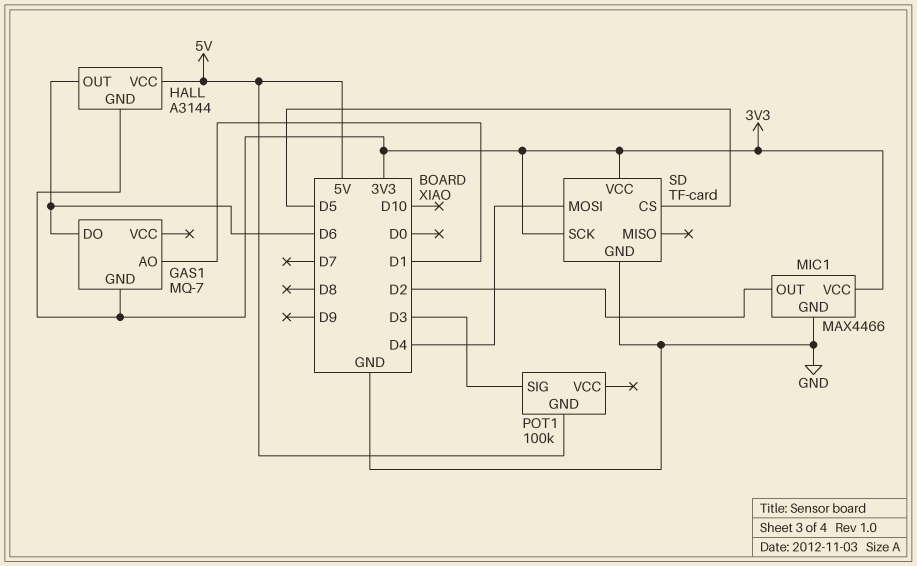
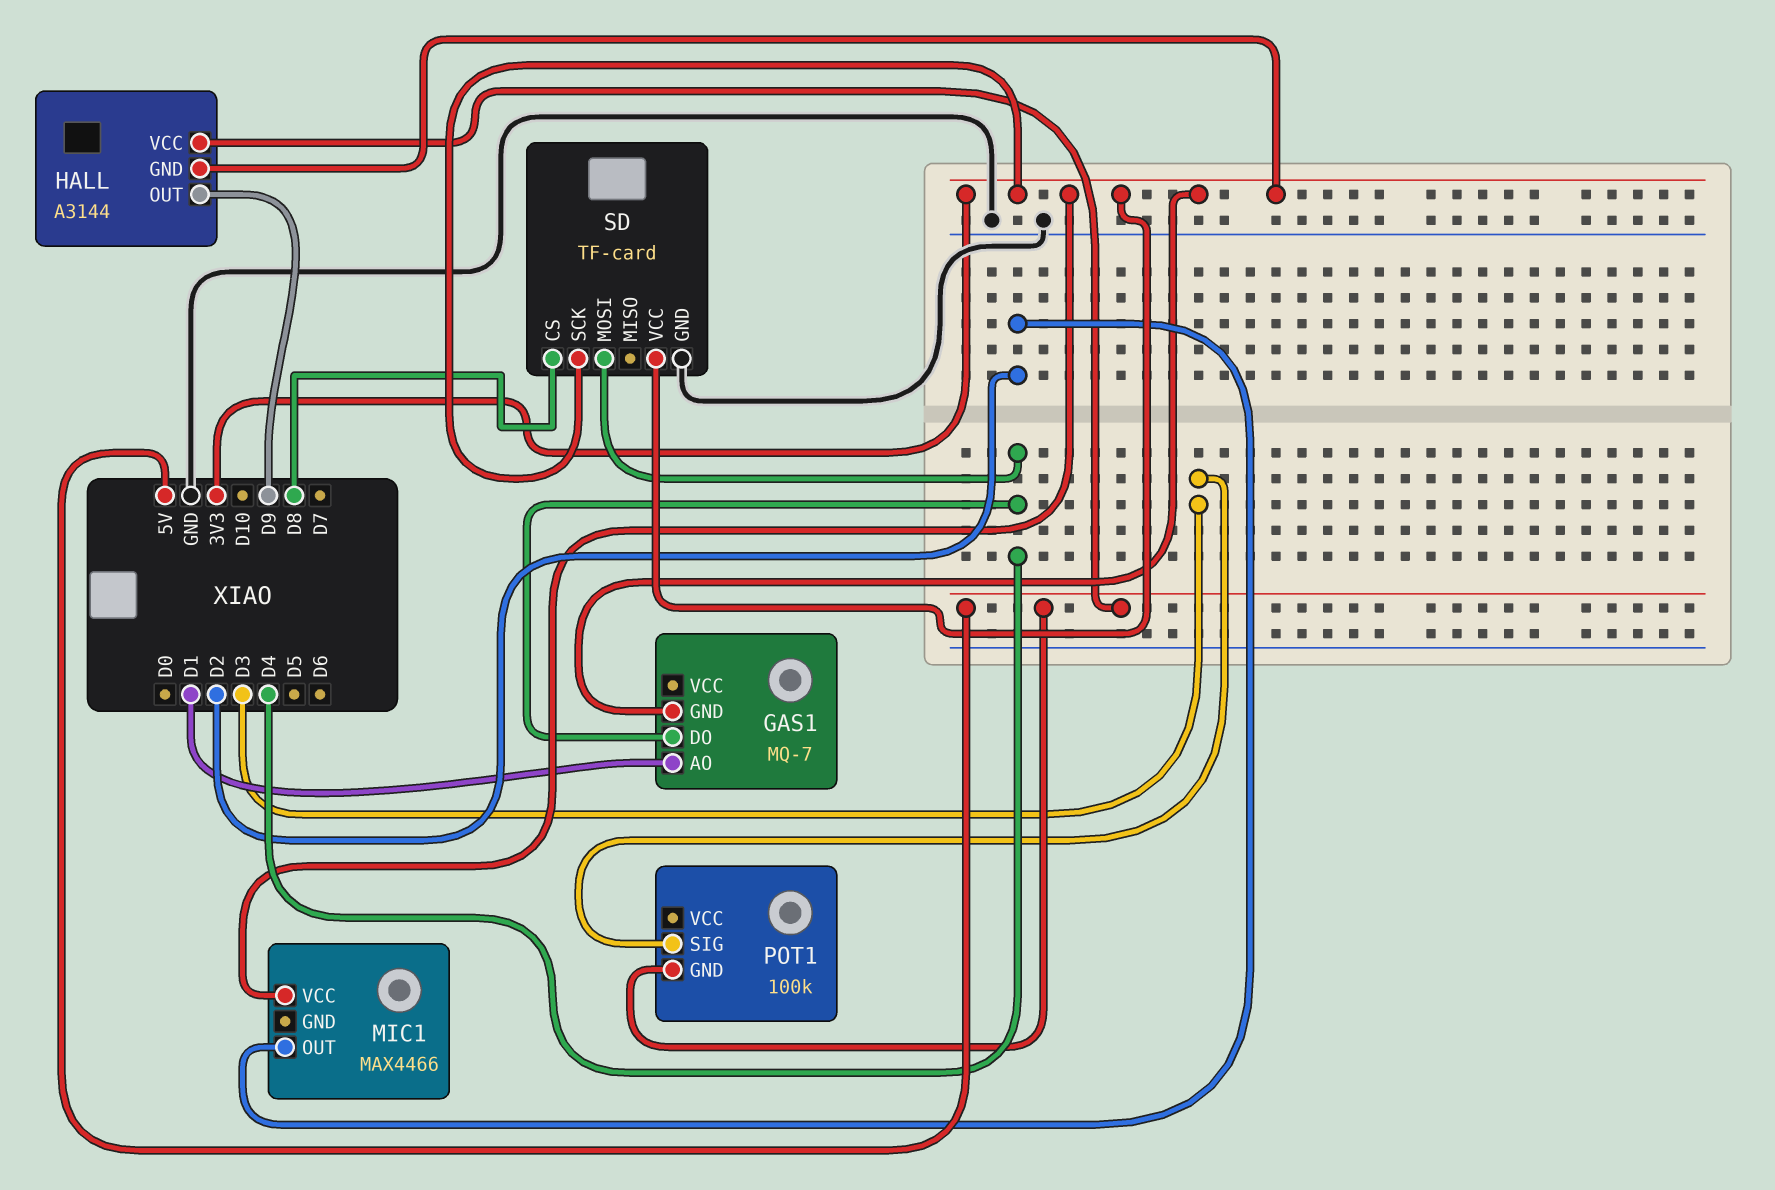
GAS1 pin DO: D6 -> D4
HALL pin OUT: D6 -> D9
MIC1 pin GND: GND -> none
SD pin CS: D5 -> D8

